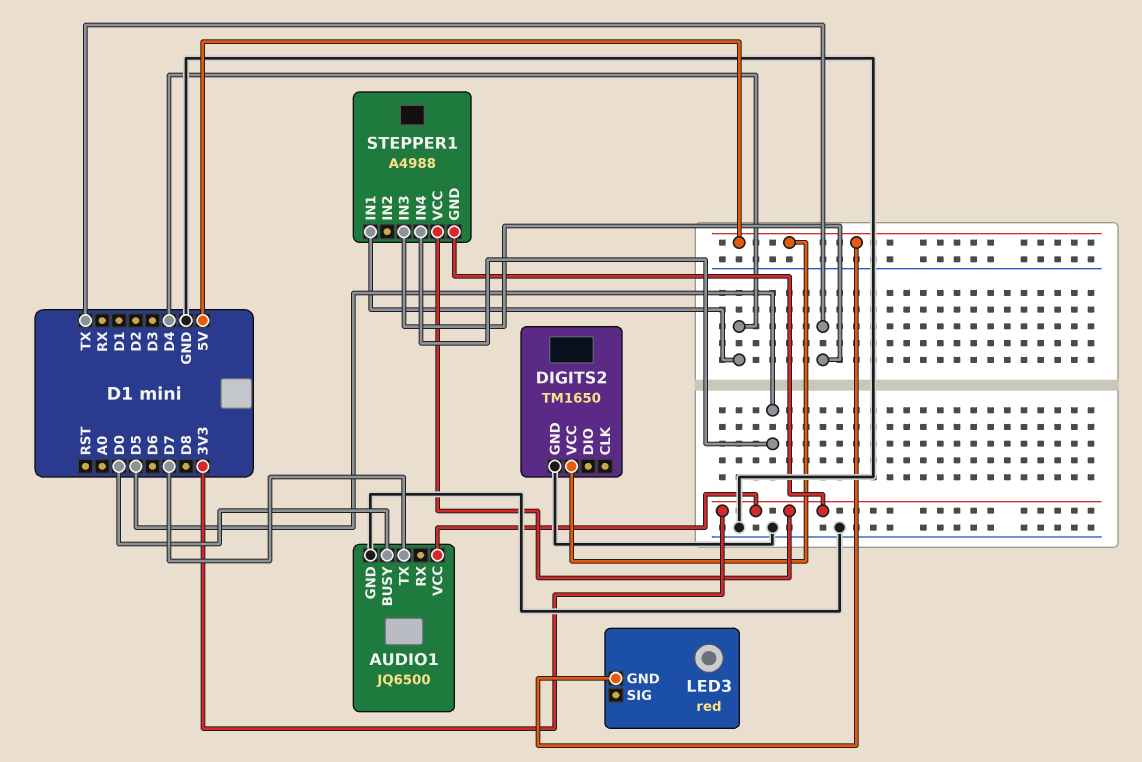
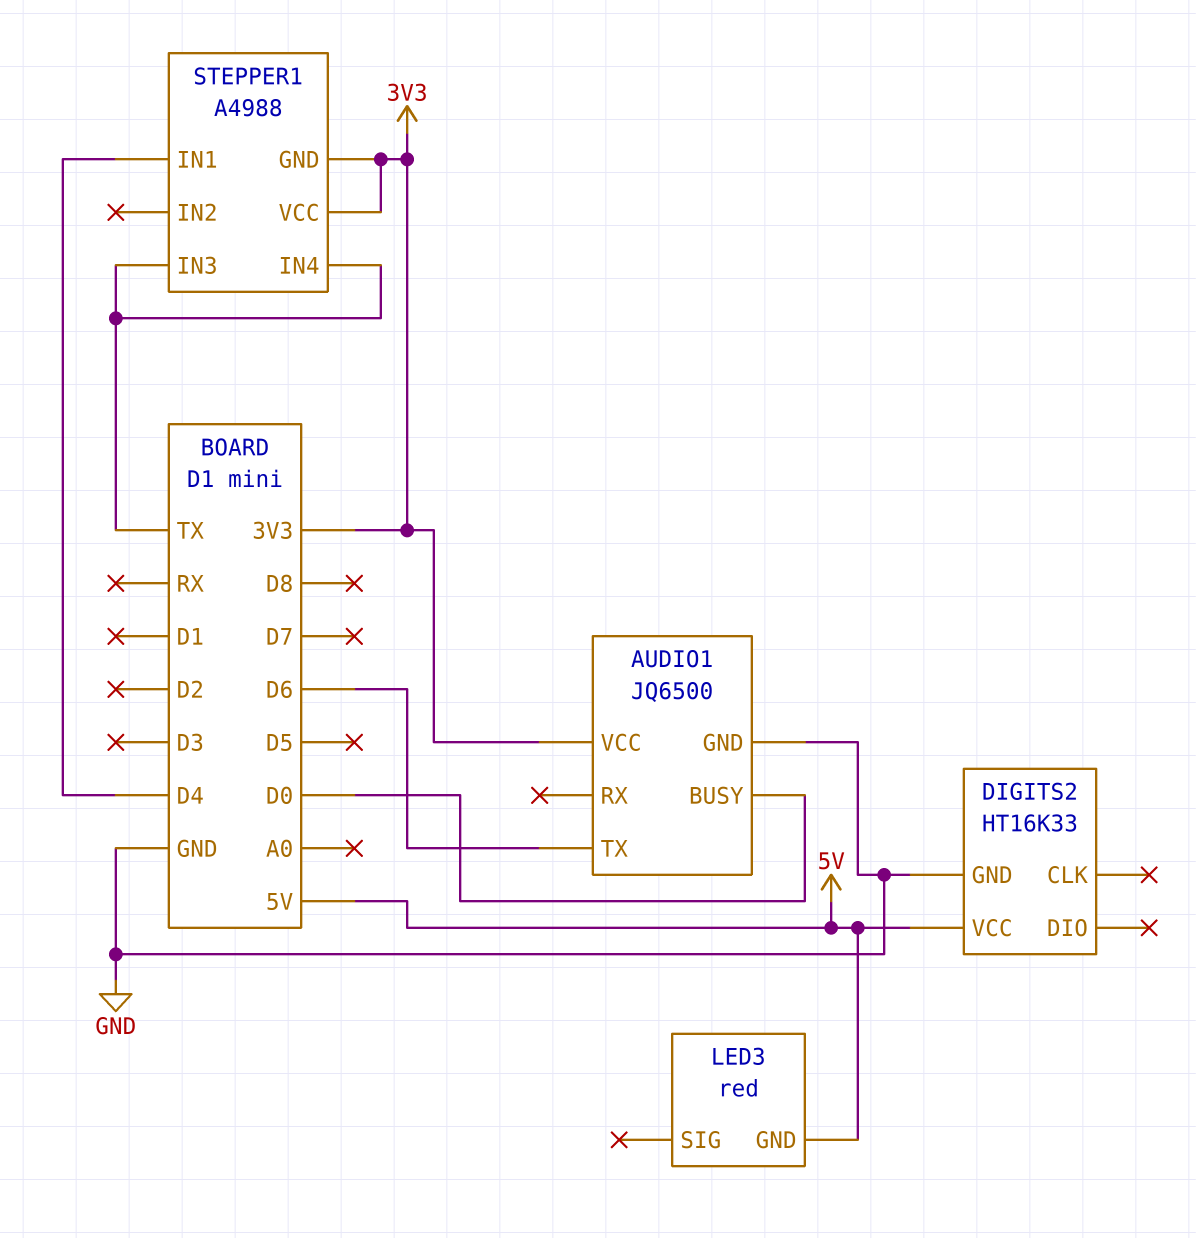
AUDIO1 pin TX: D7 -> D6
DIGITS2: TM1650 -> HT16K33
STEPPER1 pin IN4: D5 -> TX

